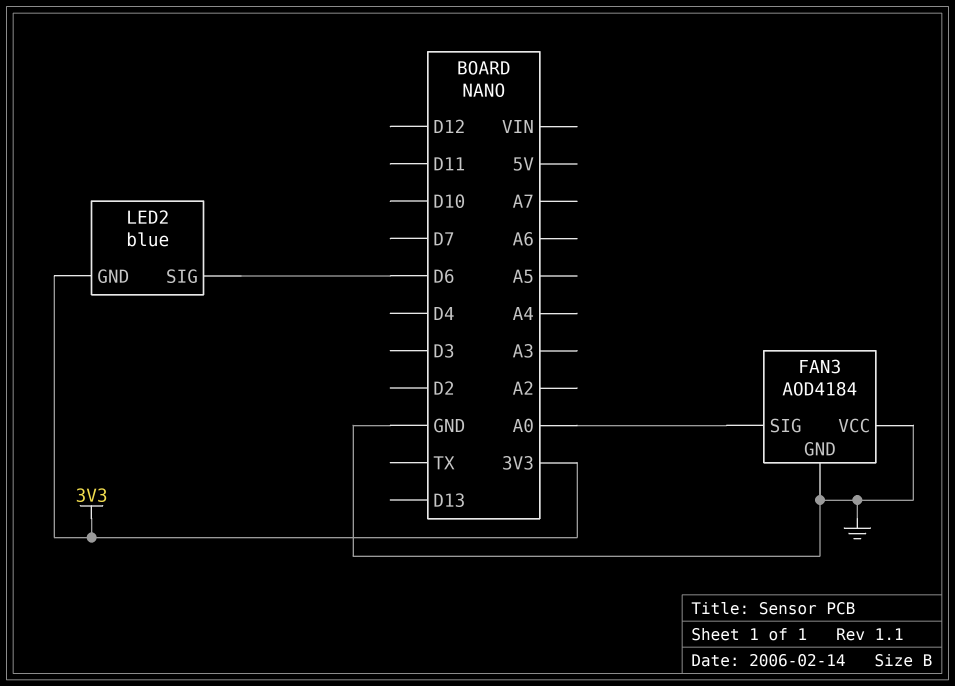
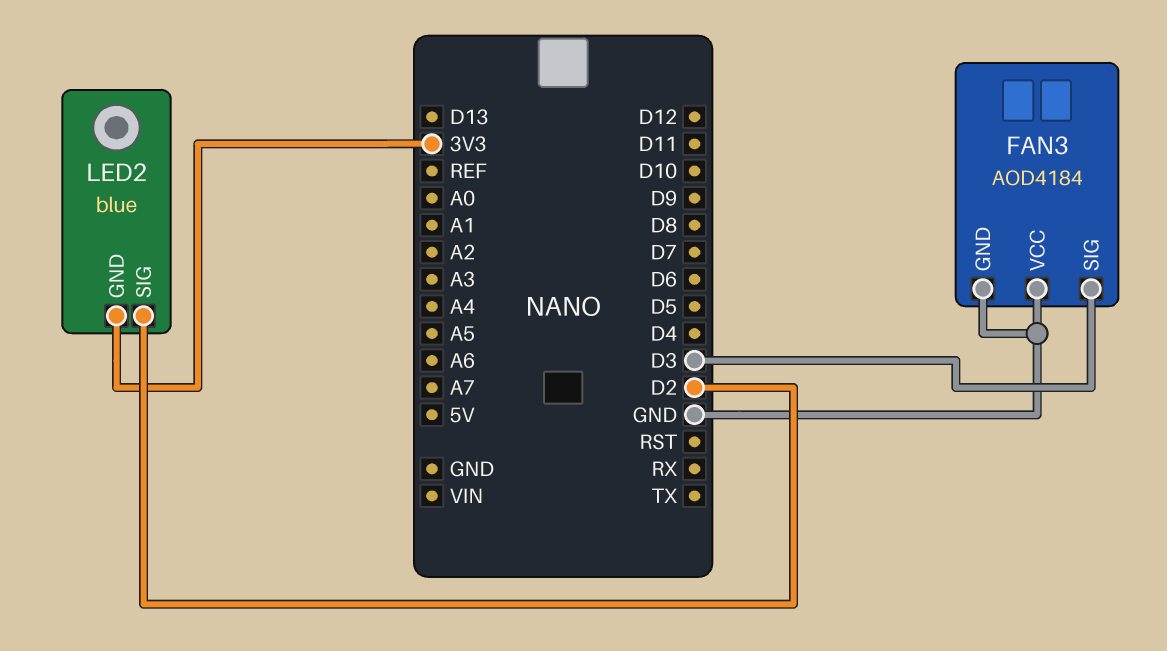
FAN3 pin SIG: A0 -> D3
LED2 pin SIG: D6 -> D2

